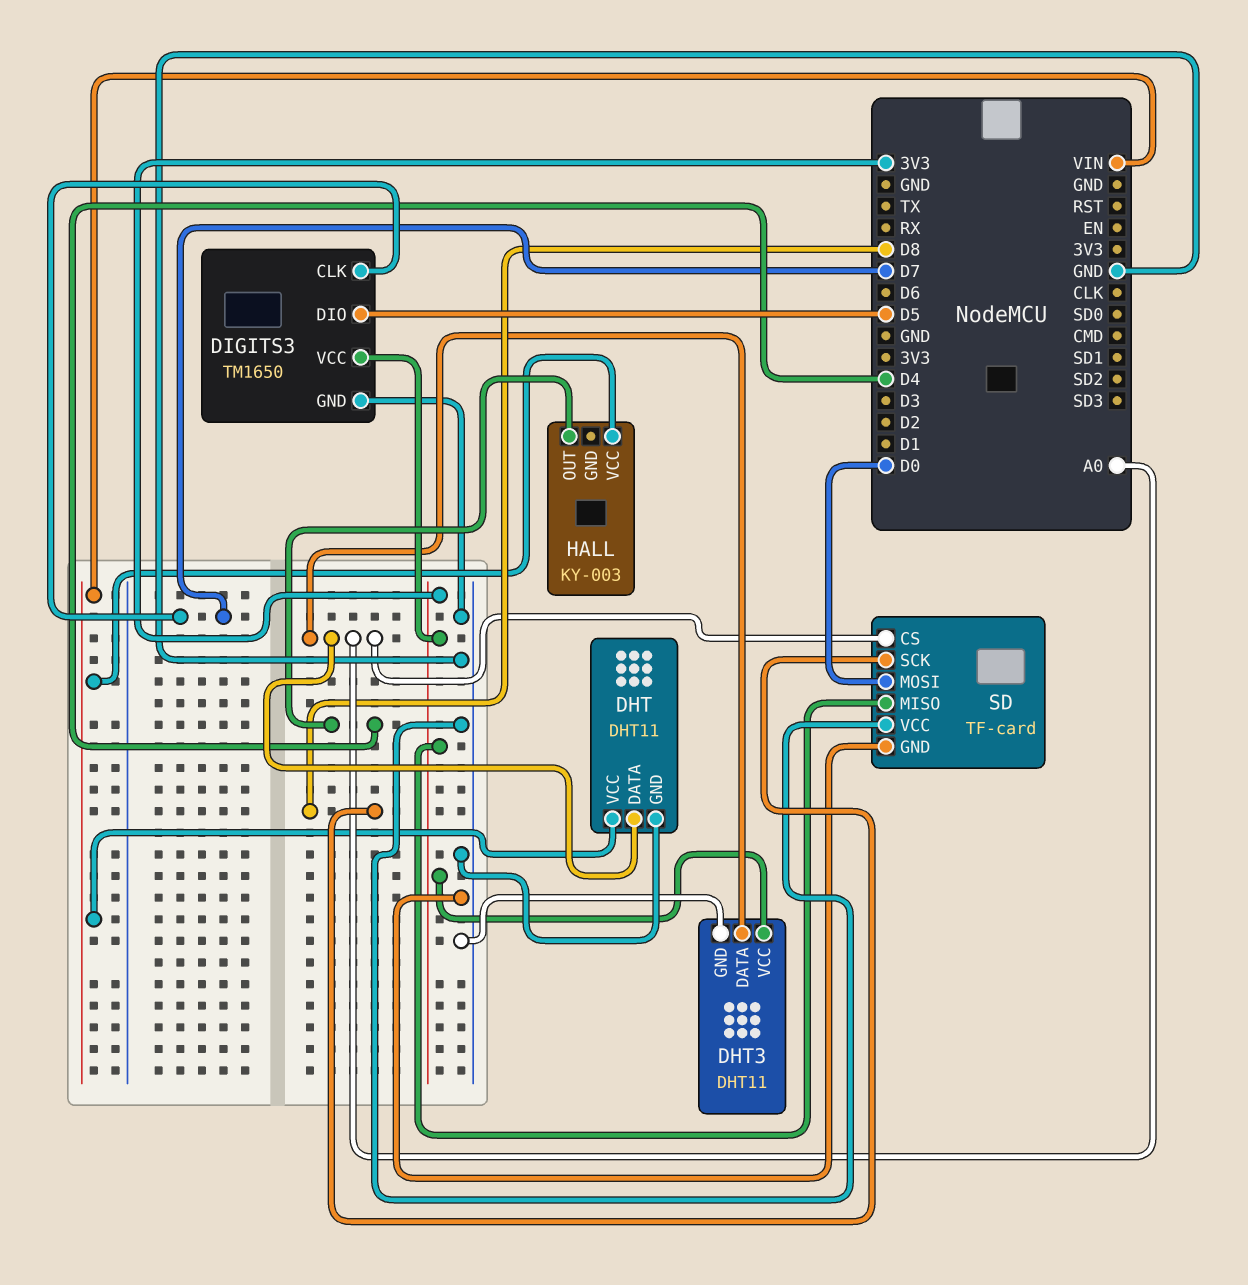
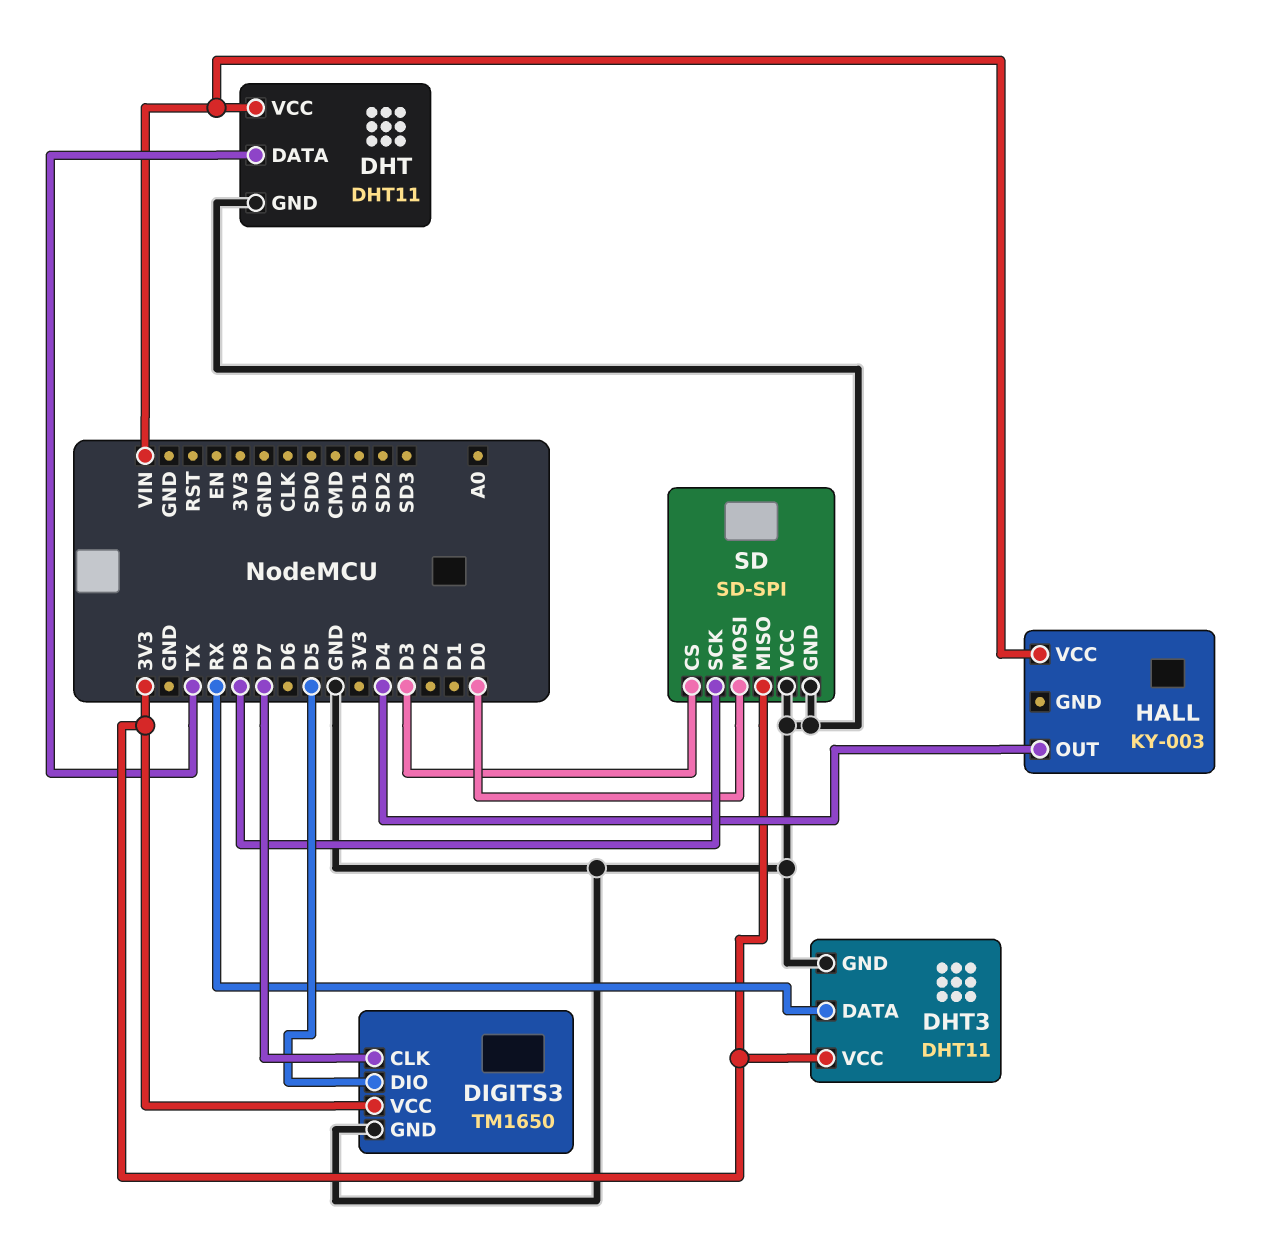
DHT pin DATA: A0 -> TX
DHT3 pin DATA: A0 -> RX
SD: TF-card -> SD-SPI
SD pin CS: A0 -> D3

